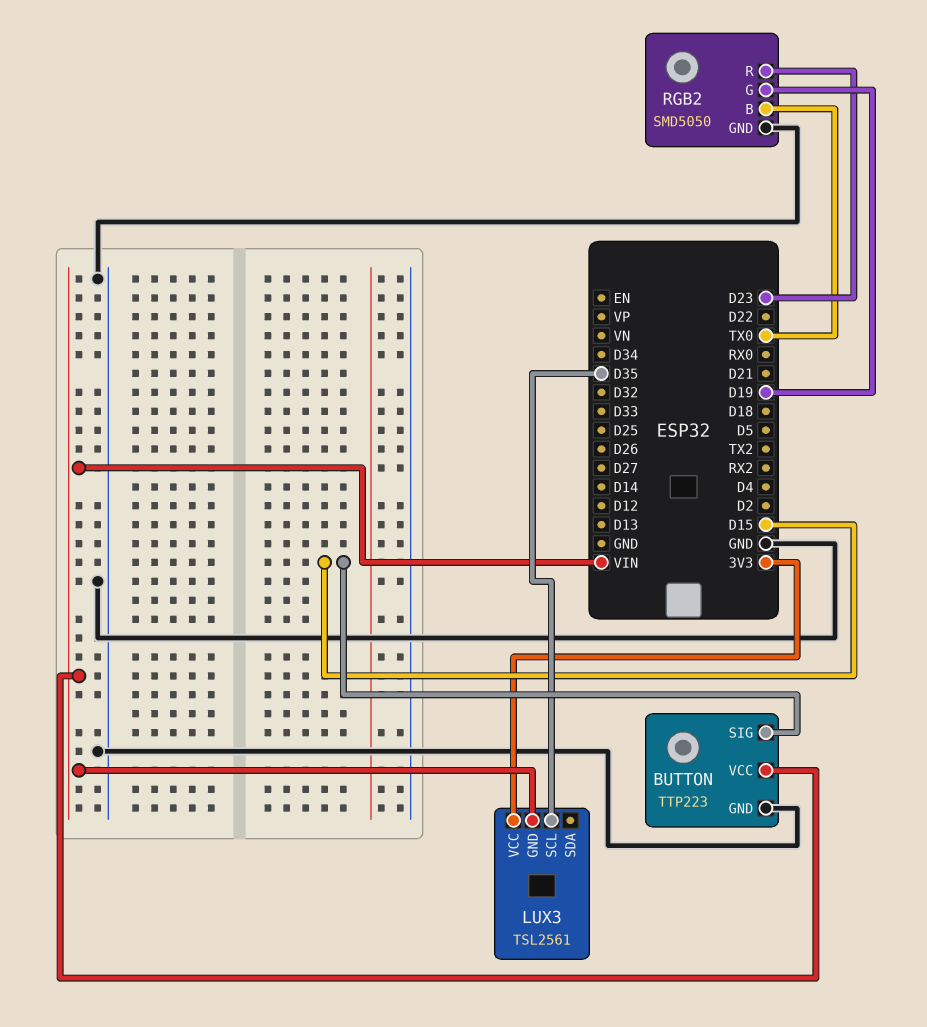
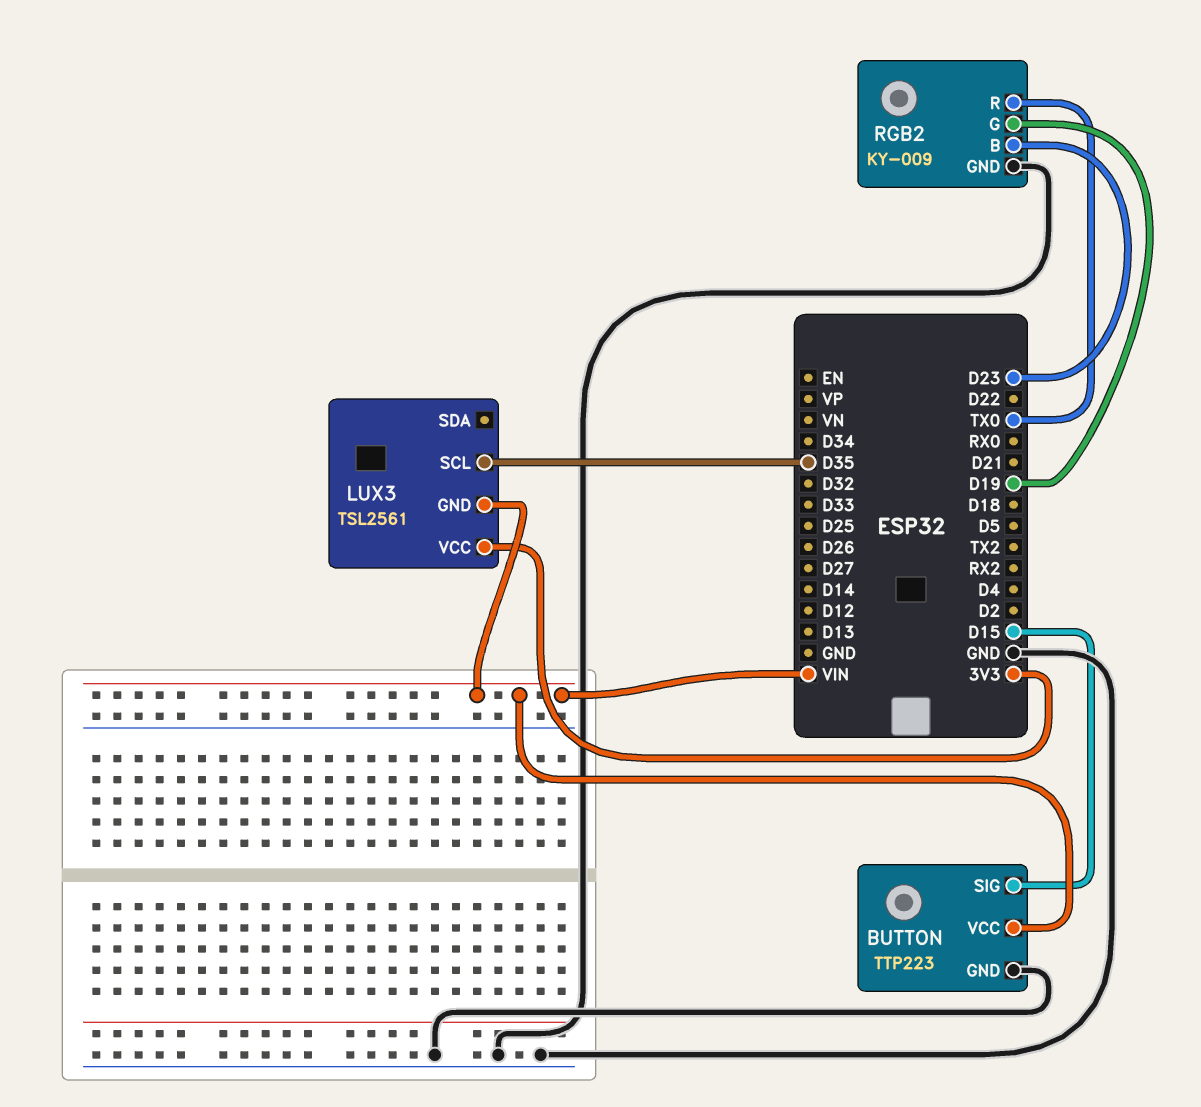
RGB2: SMD5050 -> KY-009
RGB2 pin B: TX0 -> D23
RGB2 pin R: D23 -> TX0

